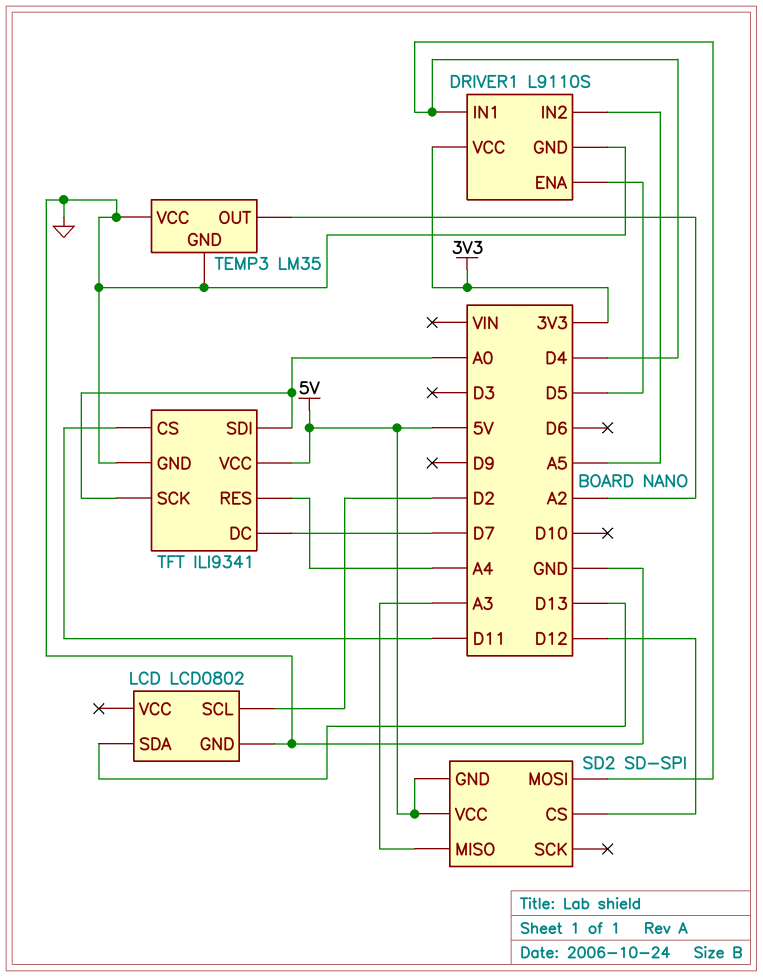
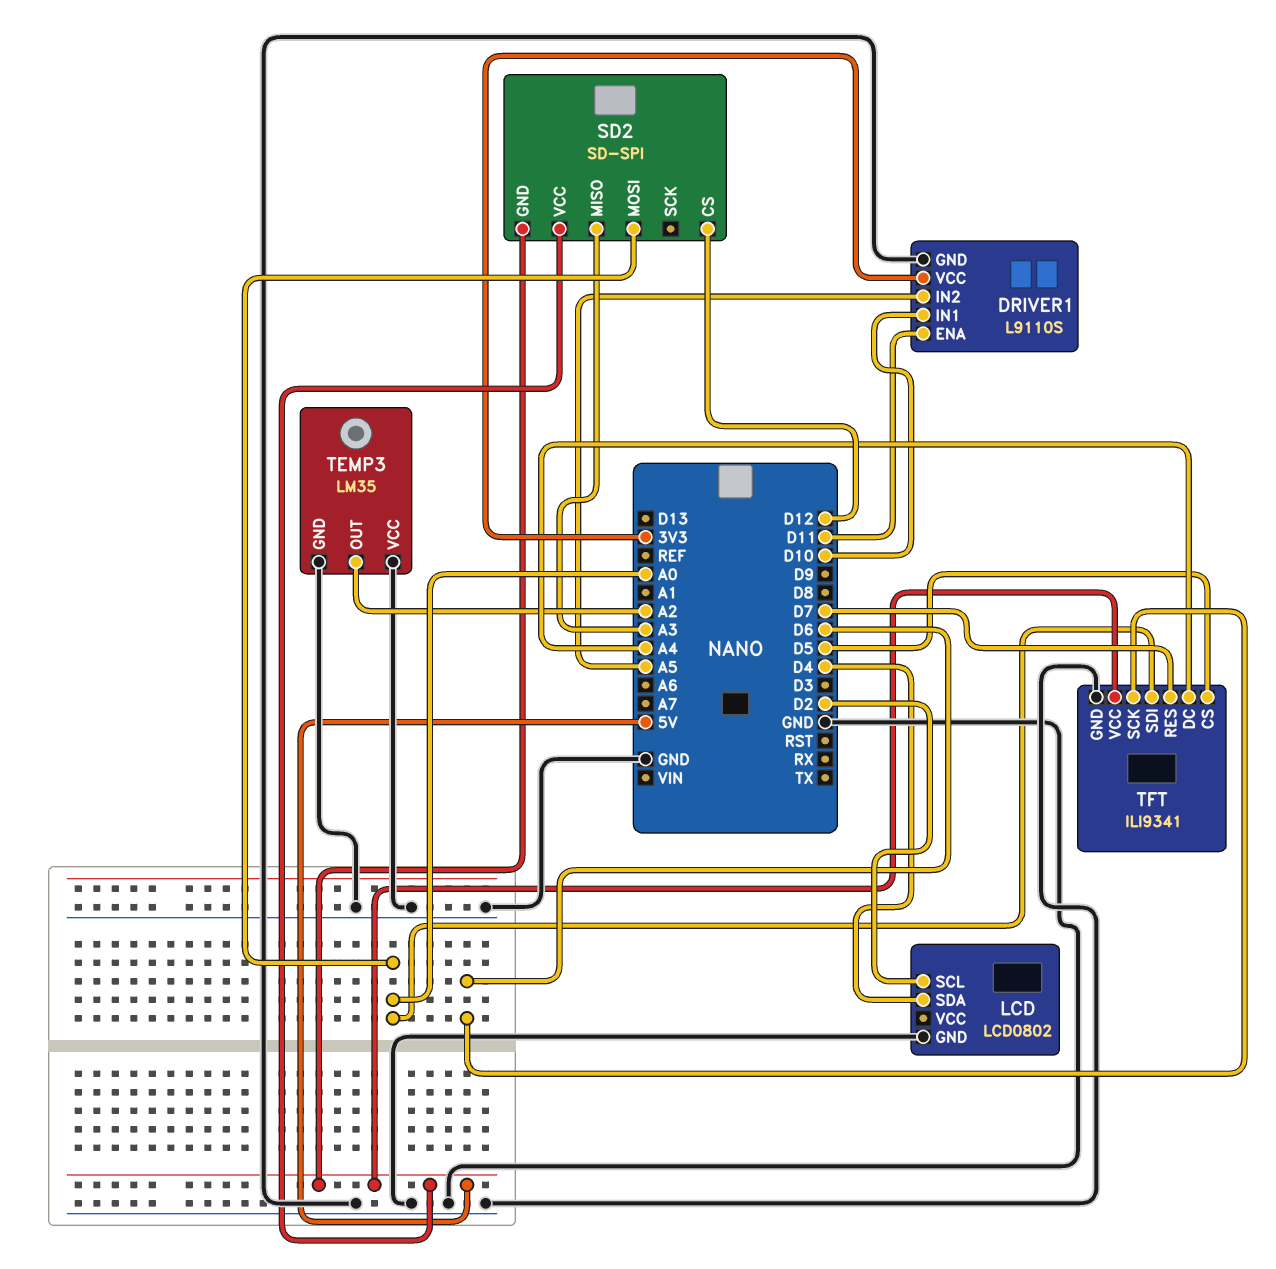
DRIVER1 pin ENA: D5 -> D11
DRIVER1 pin IN1: D4 -> D10
LCD pin SDA: D13 -> D4
SD2 pin MOSI: D4 -> A0
TFT pin CS: D11 -> D5
TFT pin DC: D7 -> A4
TFT pin RES: A4 -> D7
TFT pin SCK: A0 -> D6

